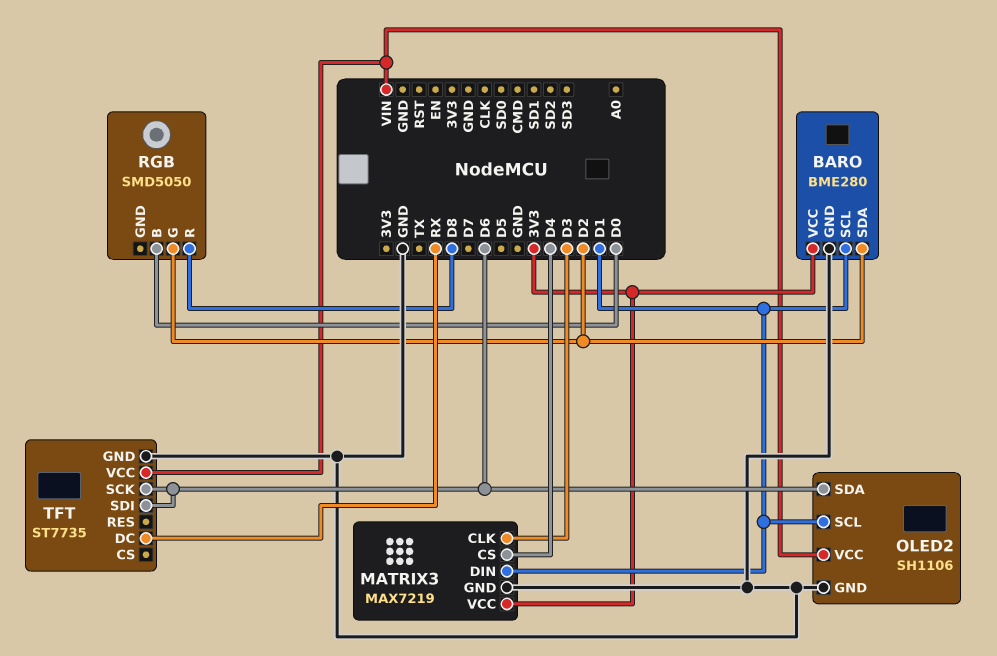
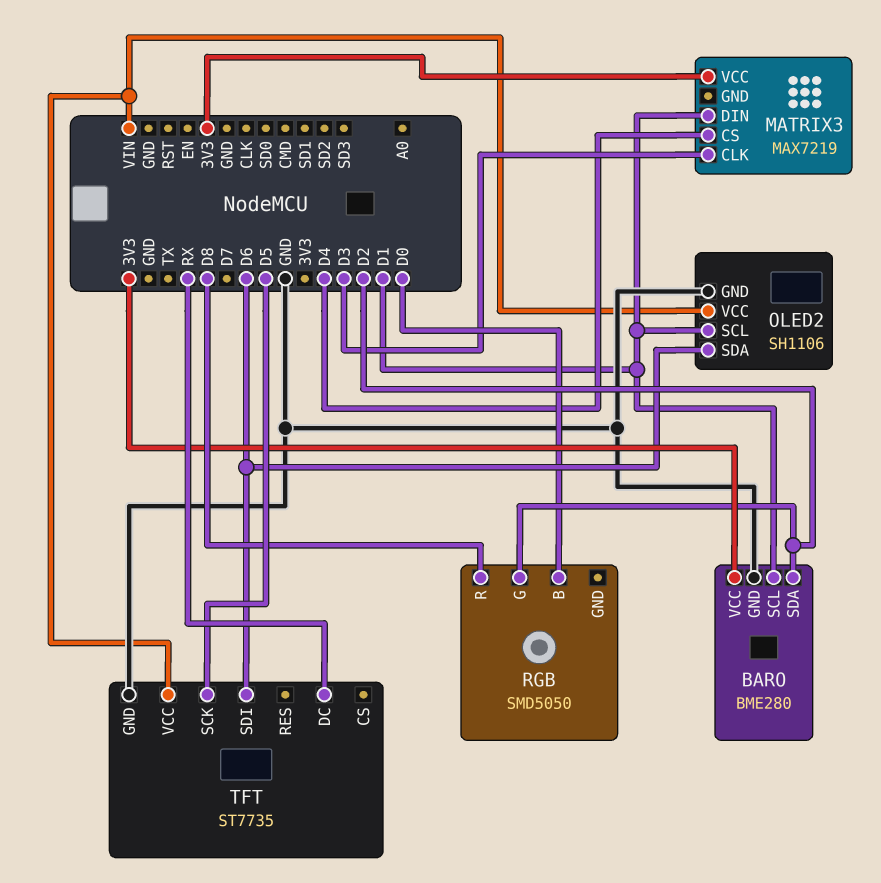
MATRIX3 pin GND: GND -> none
TFT pin SCK: D6 -> D5

